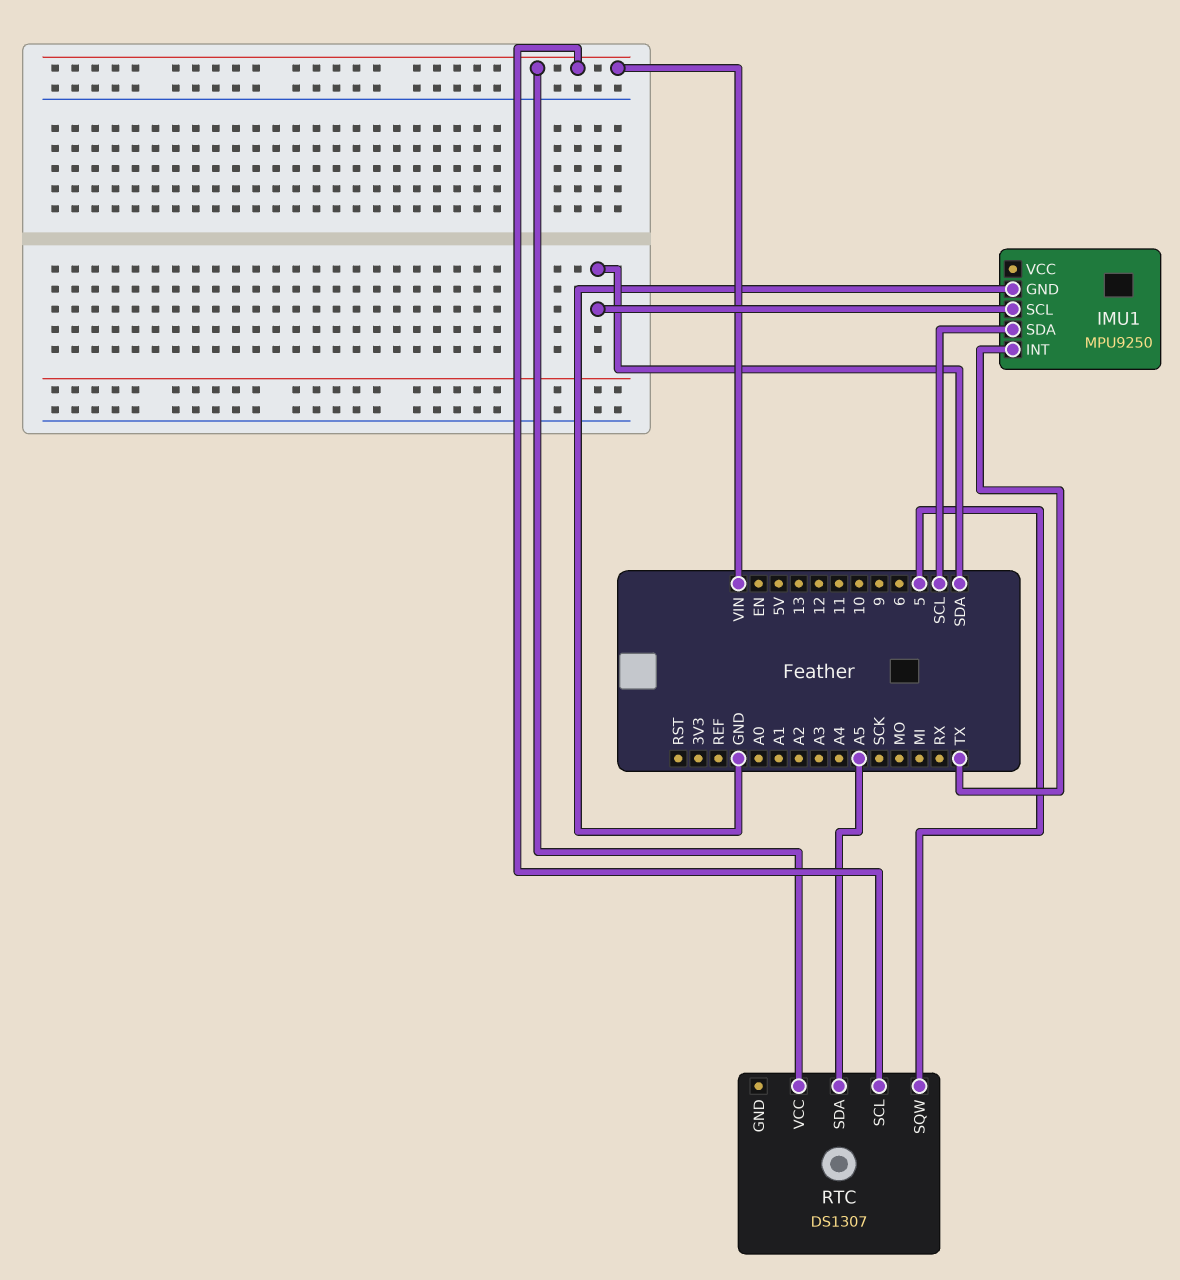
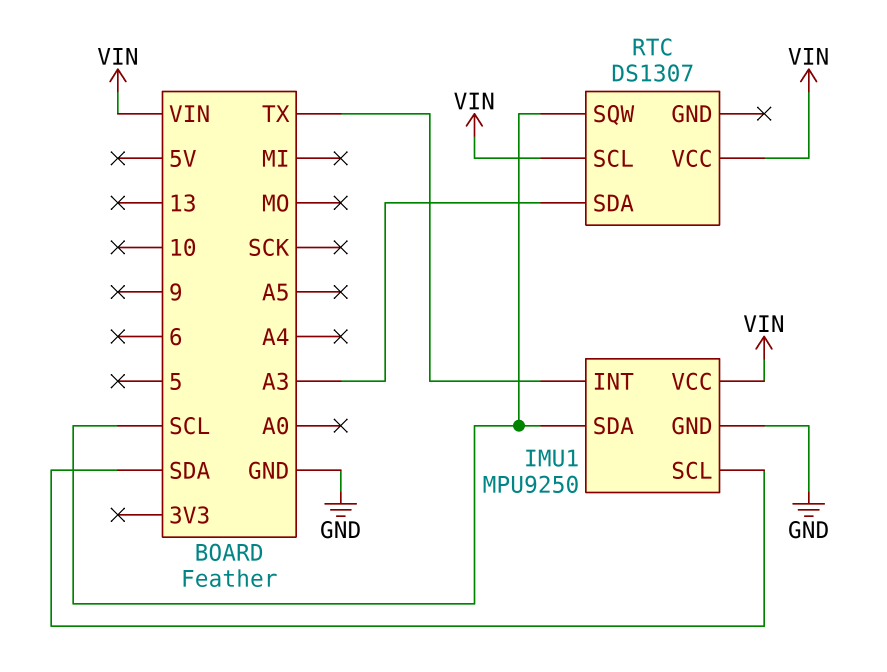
IMU1 pin VCC: none -> VIN
RTC pin SDA: A5 -> A3
RTC pin SQW: 5 -> SCL

